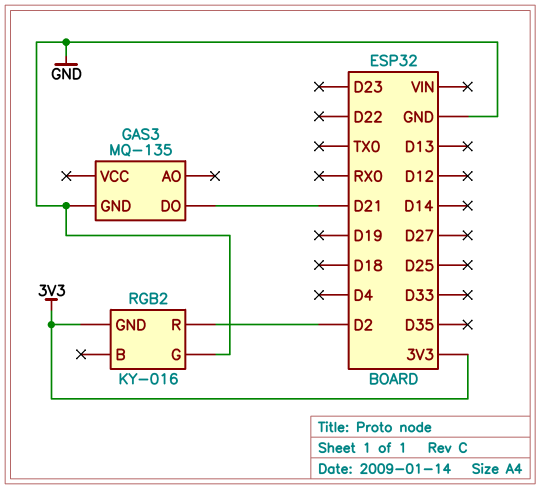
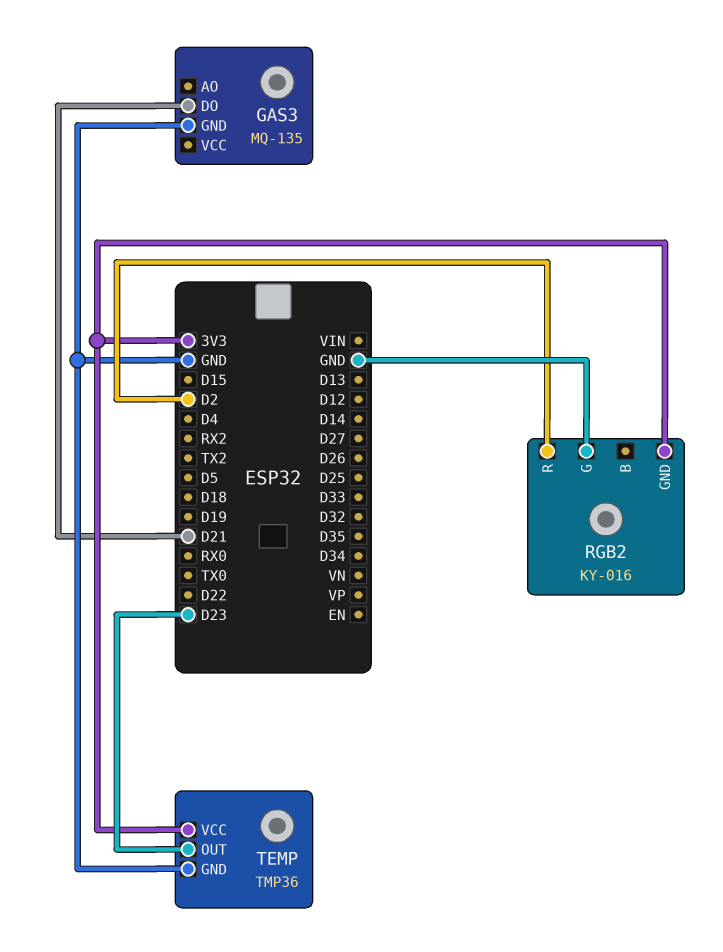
TEMP: none -> TMP36
TEMP pin GND: none -> GND
TEMP pin OUT: none -> D23
TEMP pin VCC: none -> 3V3

